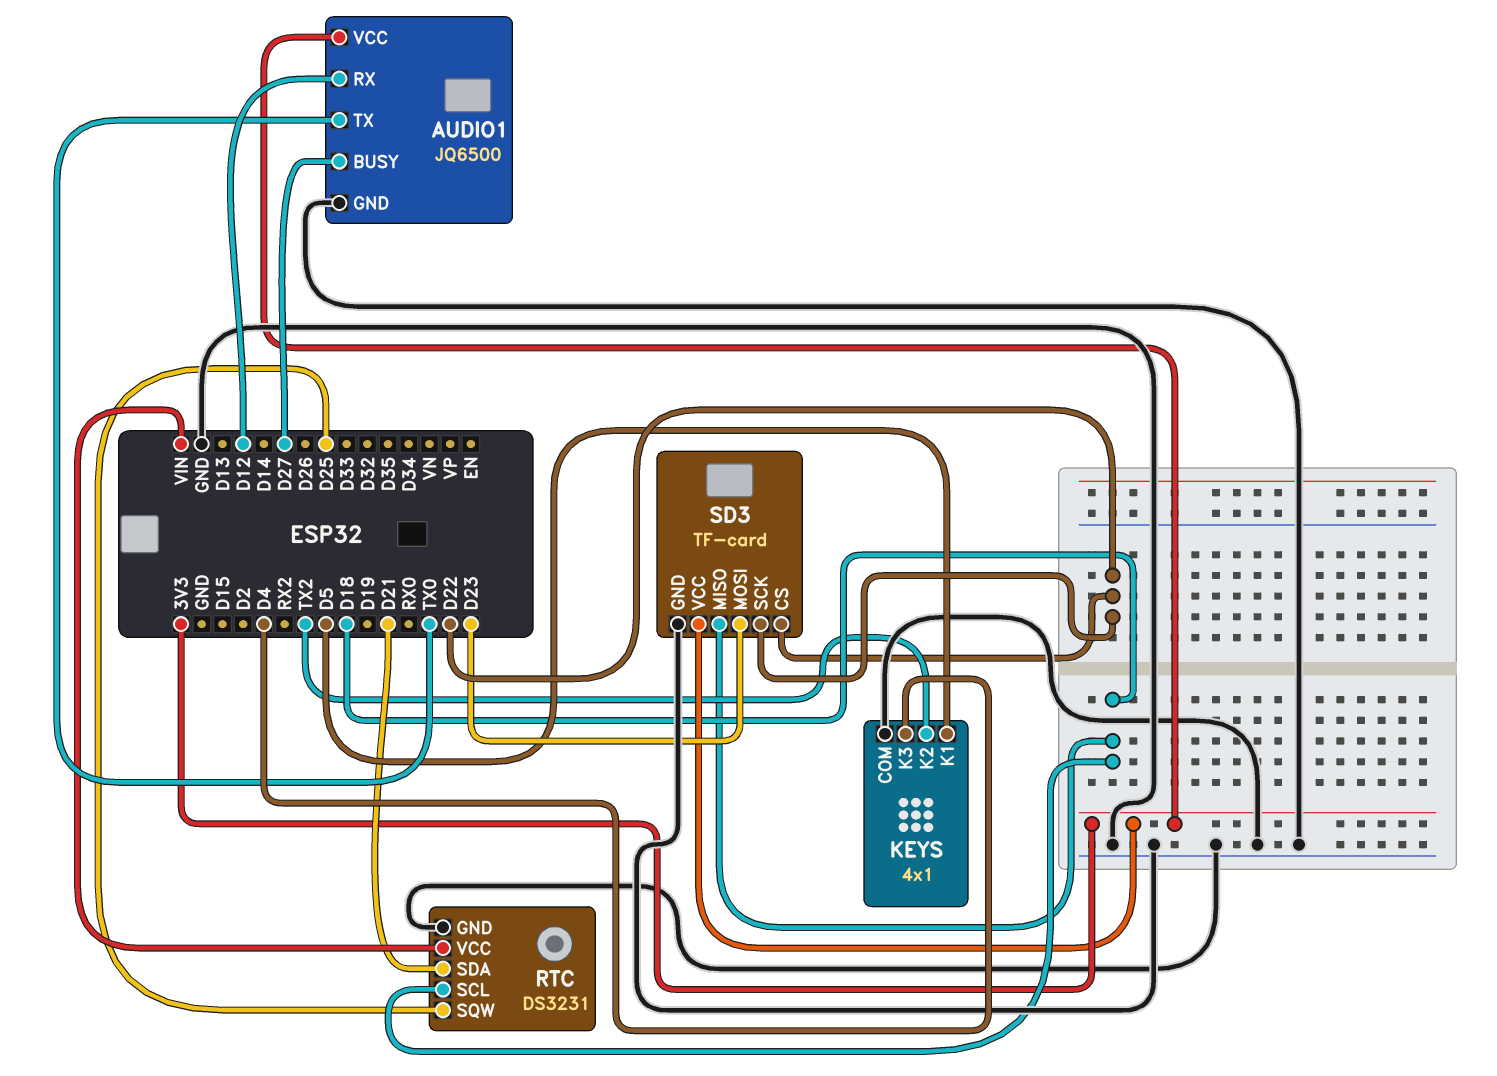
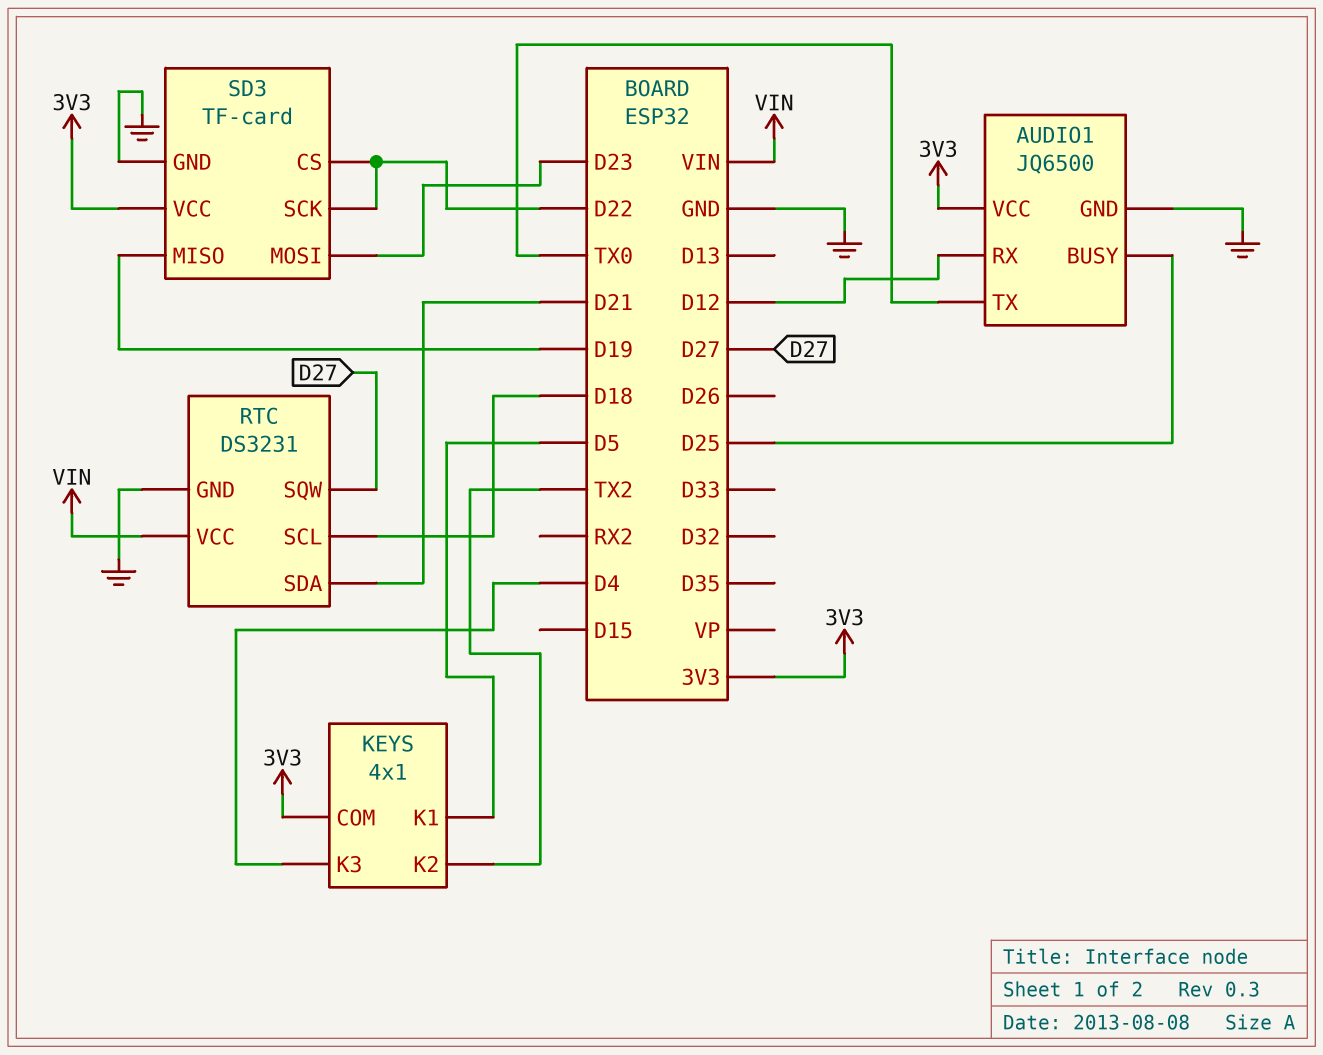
AUDIO1 pin BUSY: D27 -> D25
KEYS pin COM: GND -> 3V3
RTC pin SQW: D25 -> D27
SD3 pin MISO: D18 -> D19

